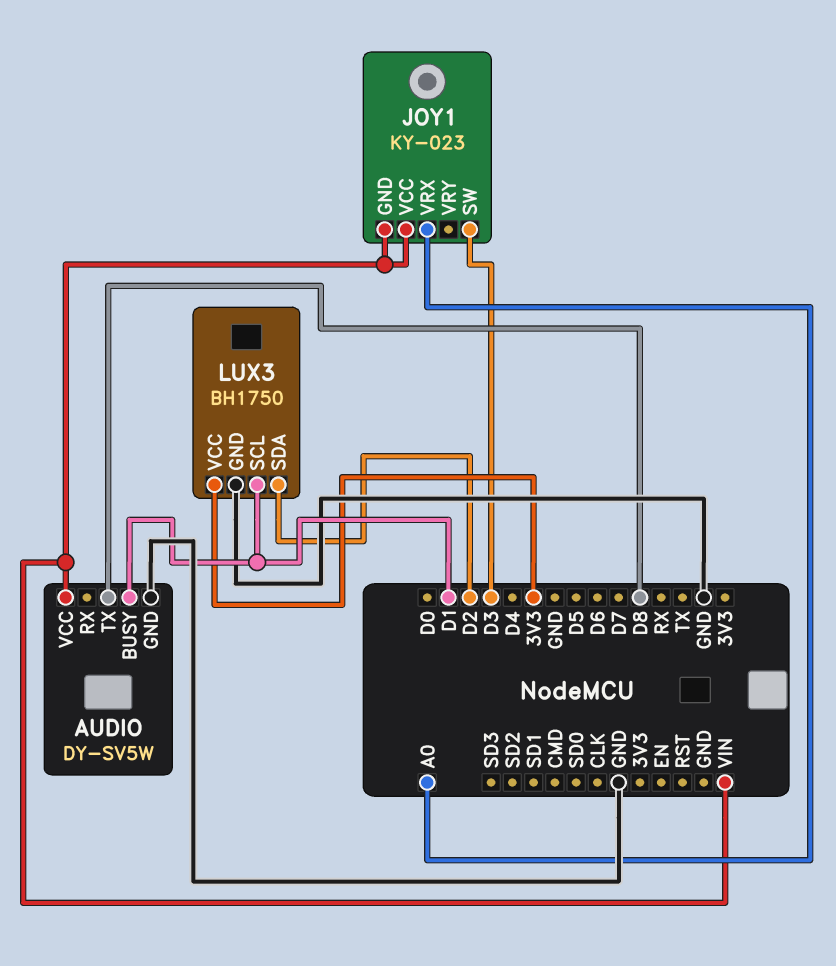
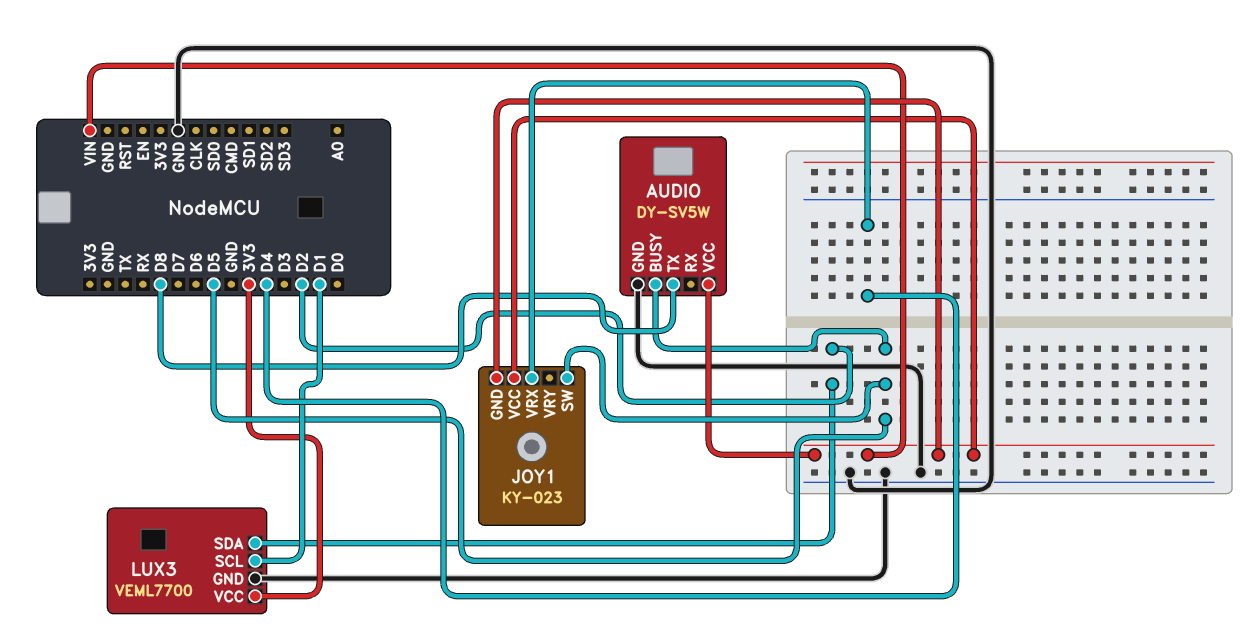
AUDIO pin BUSY: D1 -> D5
JOY1 pin SW: D3 -> D5
JOY1 pin VRX: A0 -> D4
LUX3: BH1750 -> VEML7700

